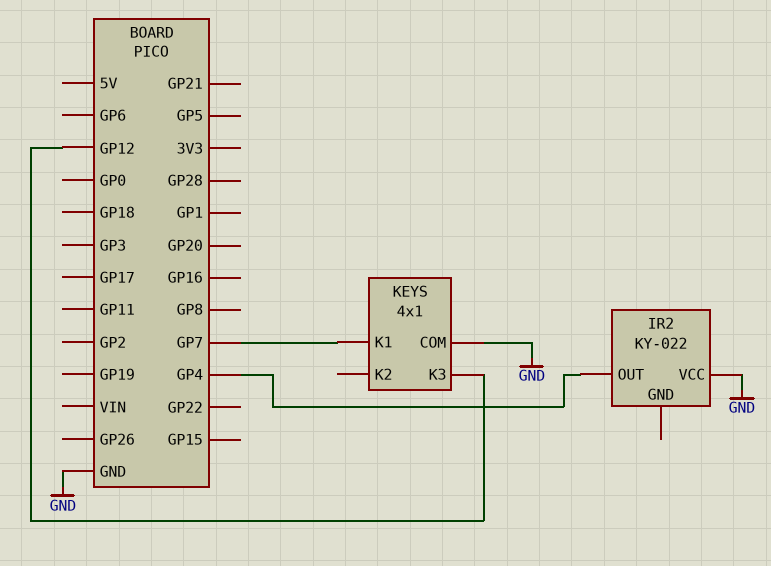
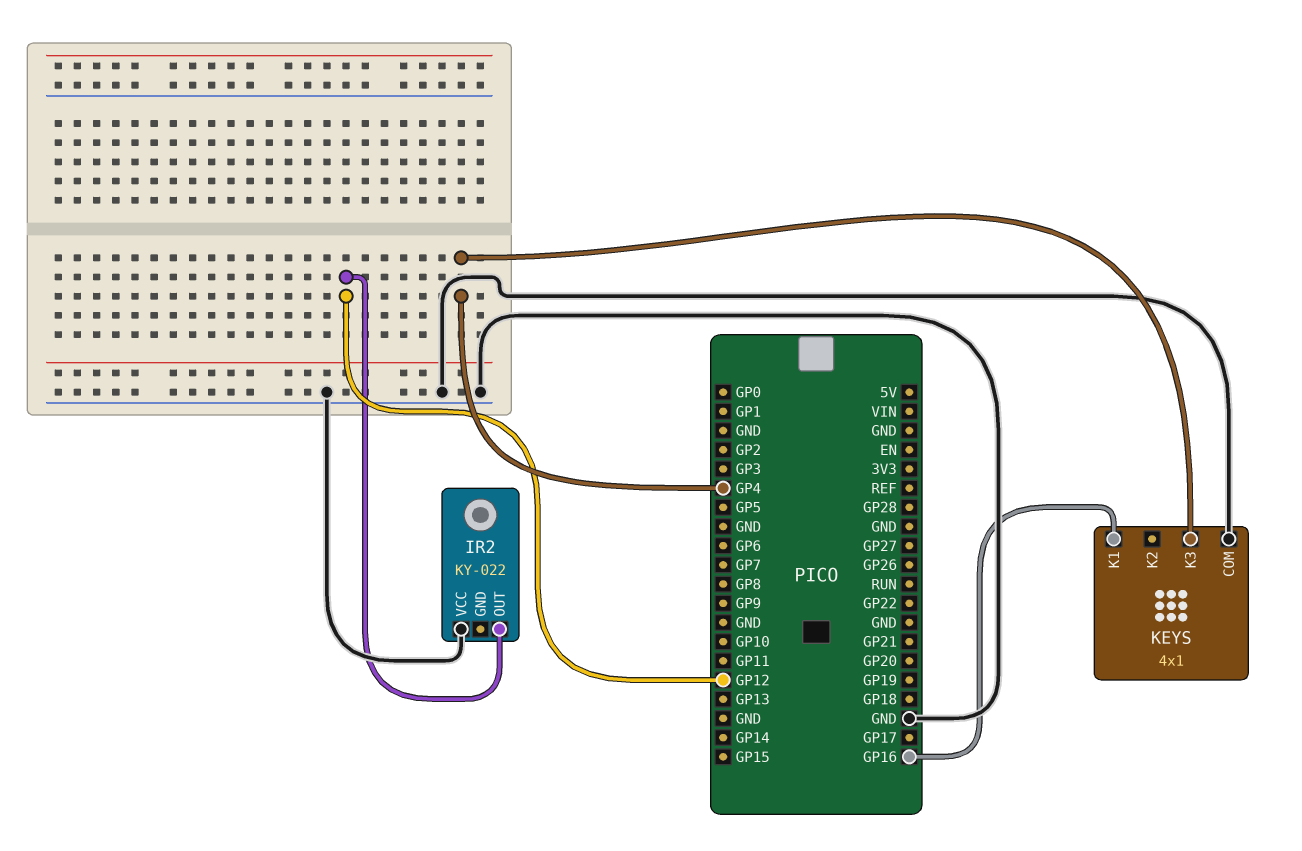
IR2 pin OUT: GP4 -> GP12
KEYS pin K1: GP7 -> GP16
KEYS pin K3: GP12 -> GP4

